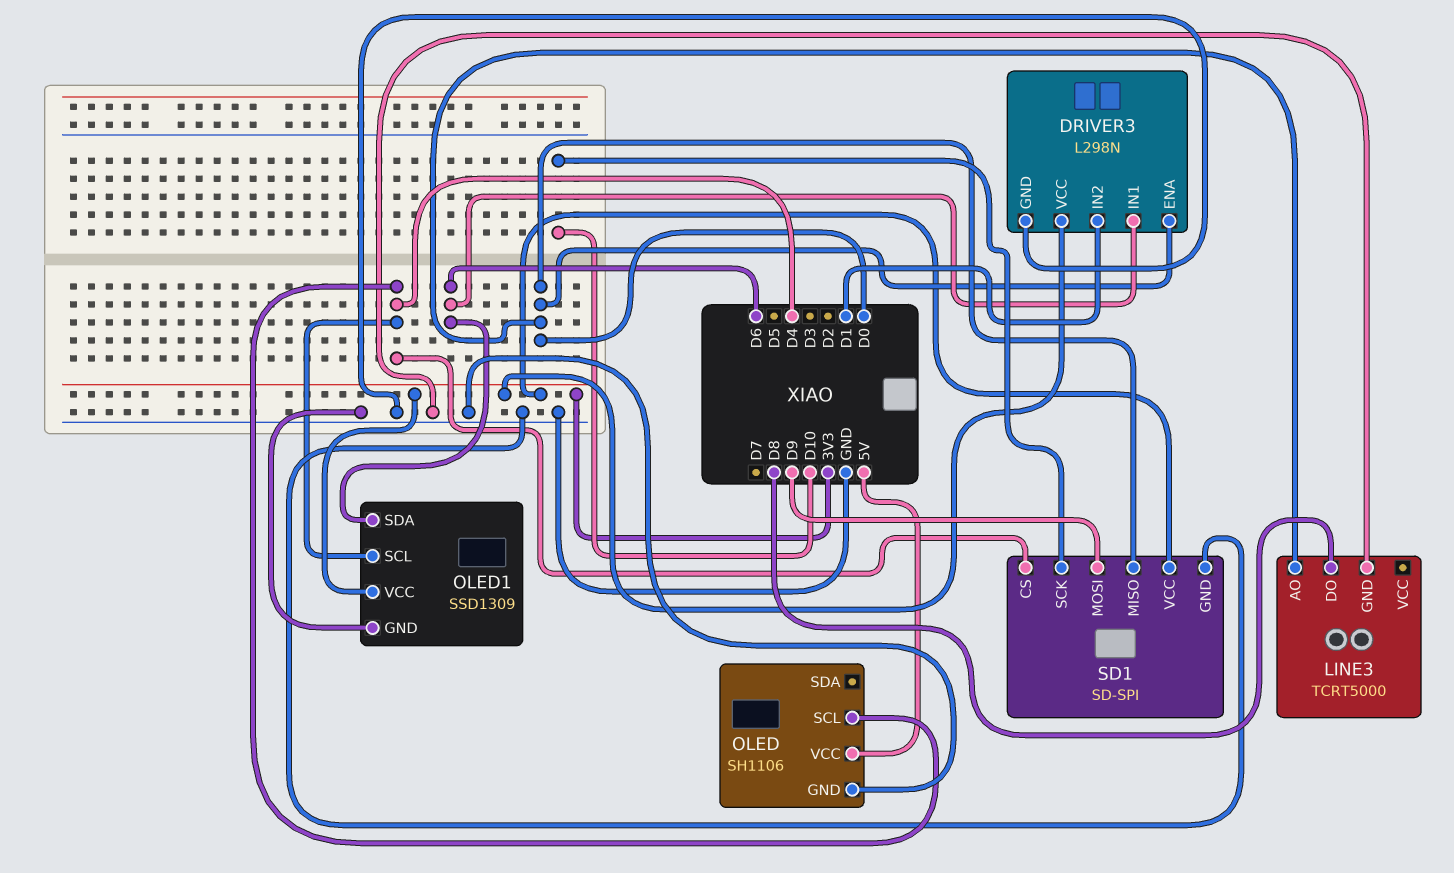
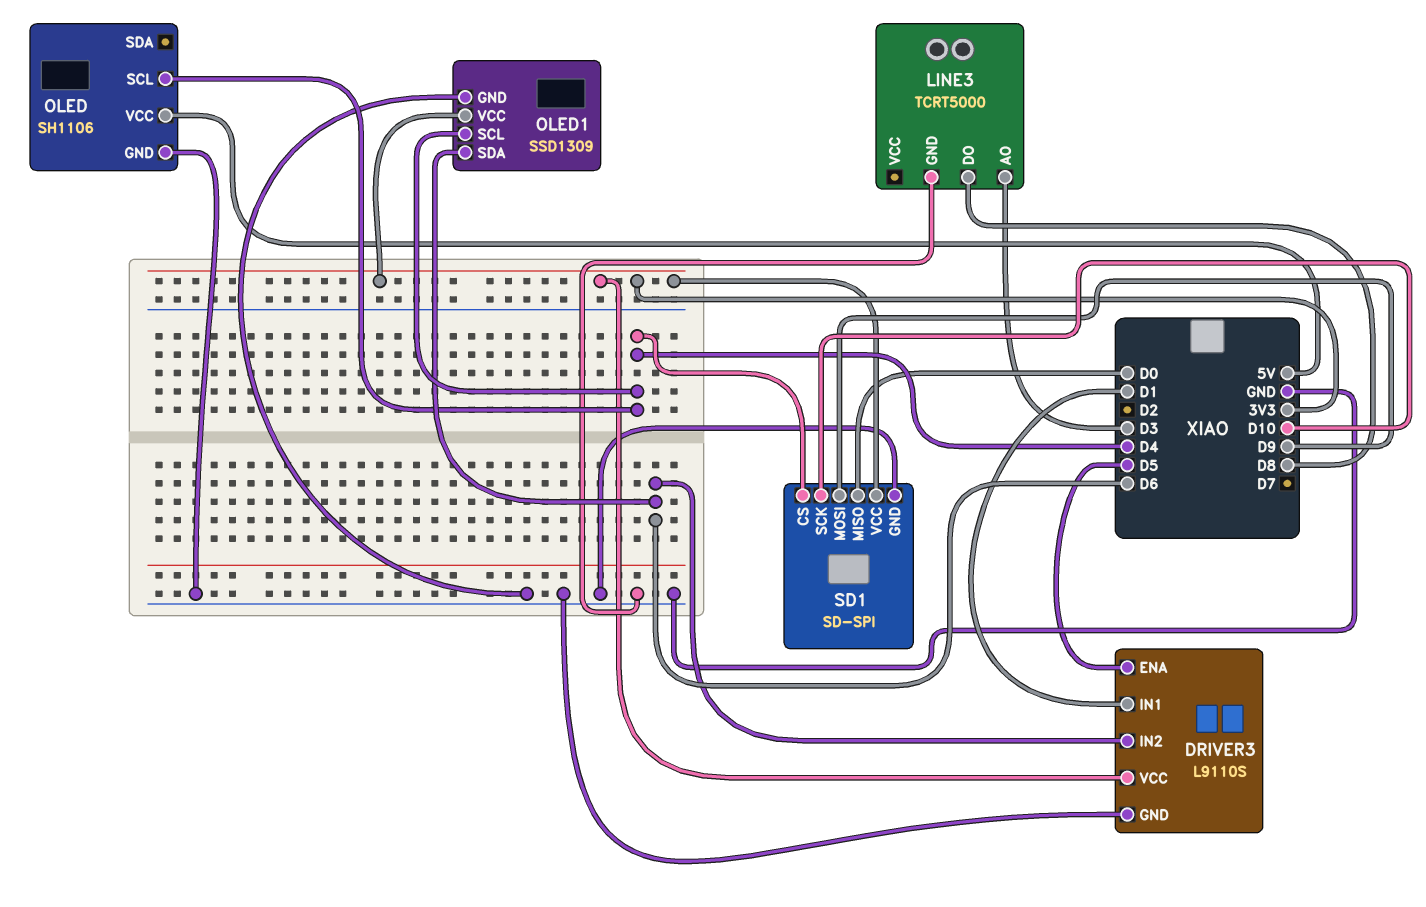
DRIVER3: L298N -> L9110S
DRIVER3 pin ENA: D0 -> D5
DRIVER3 pin IN1: D6 -> D1
DRIVER3 pin IN2: D1 -> D6
LINE3 pin AO: D0 -> D3

